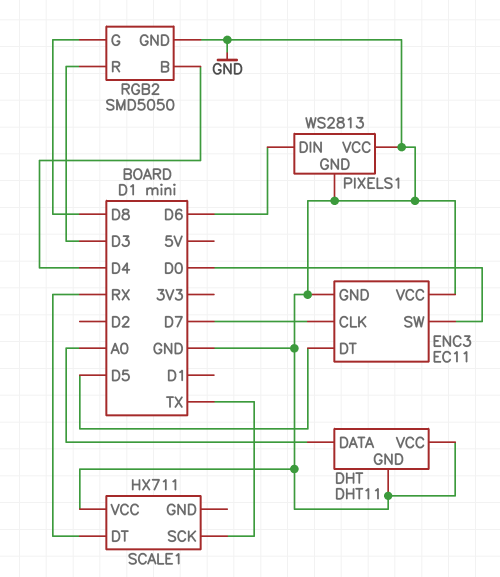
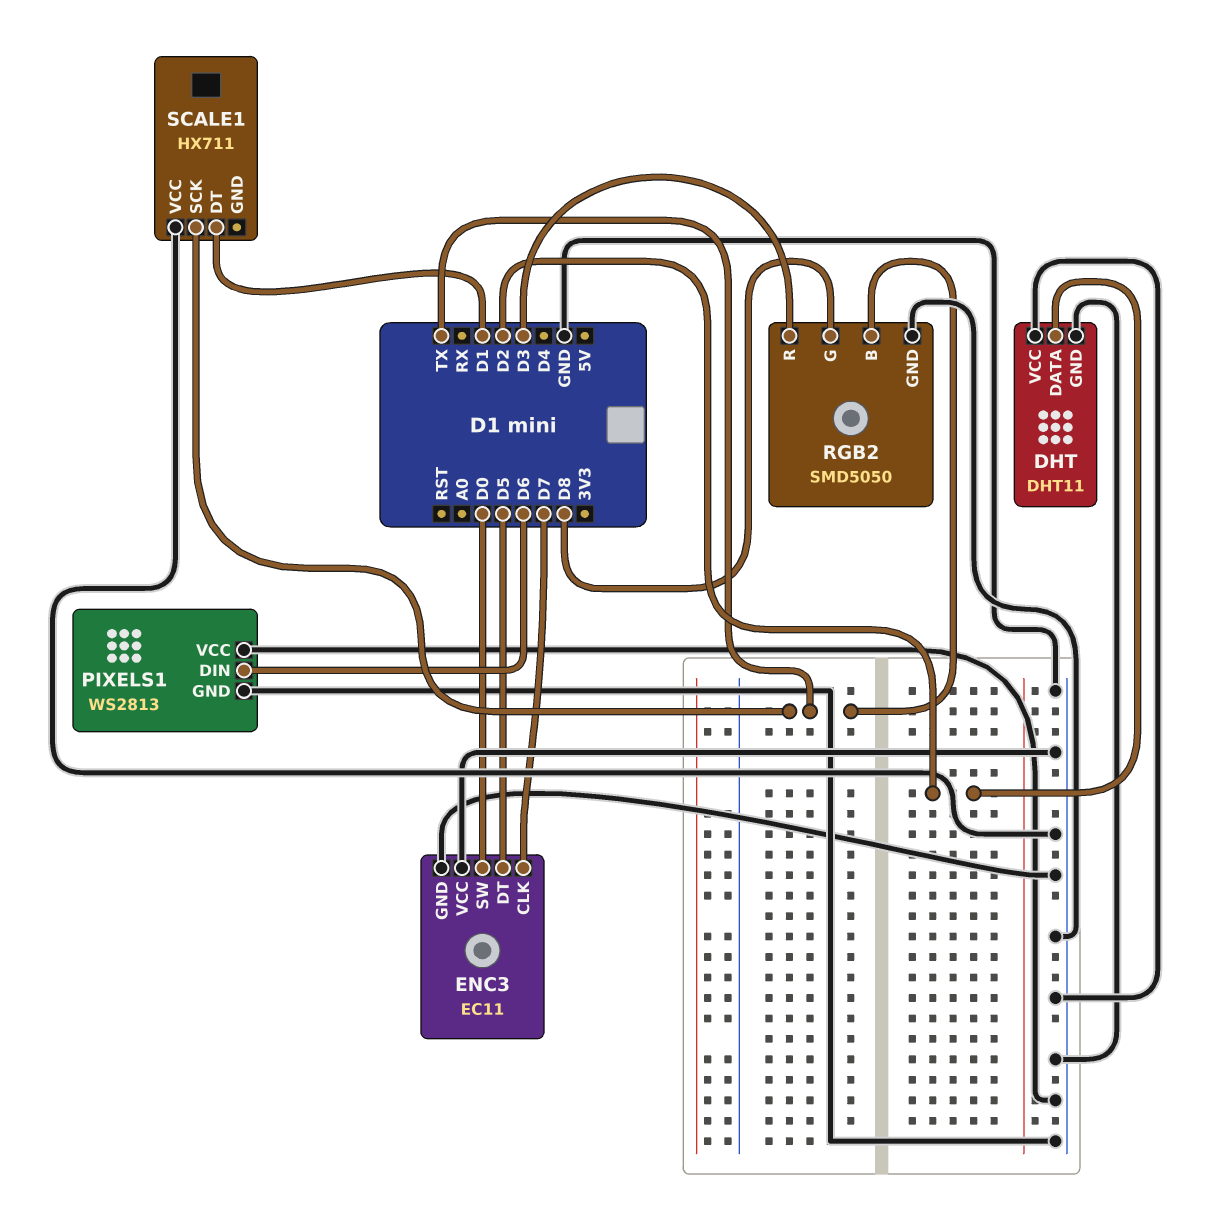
DHT pin DATA: A0 -> D2
RGB2 pin B: D4 -> TX
SCALE1 pin DT: RX -> D1

